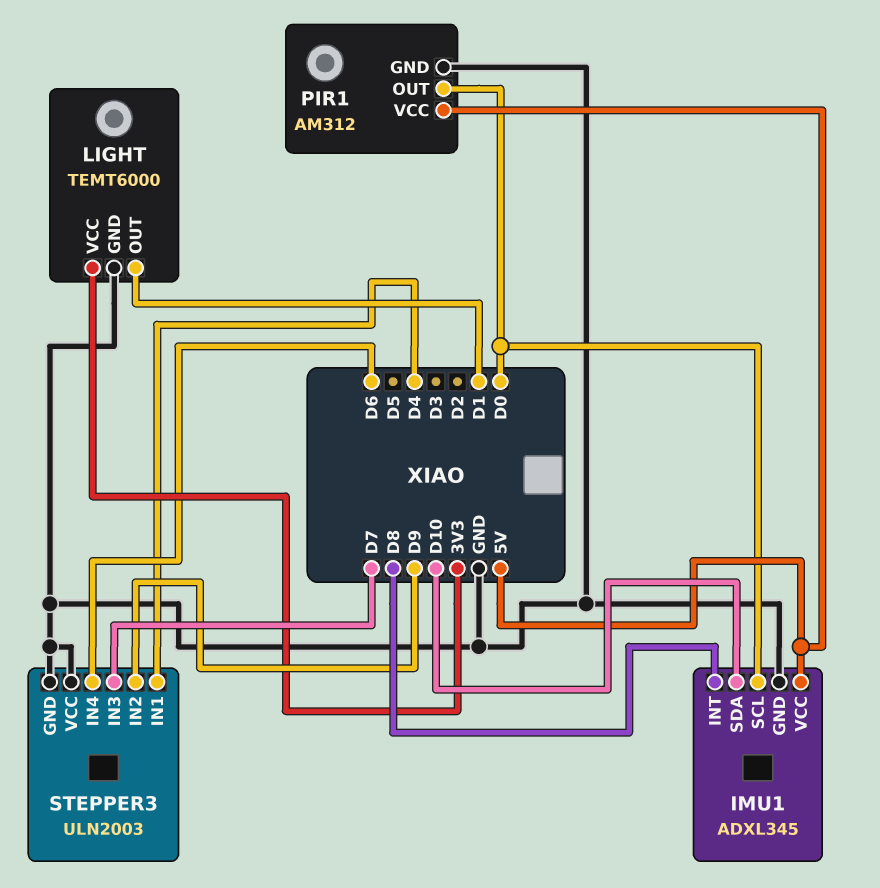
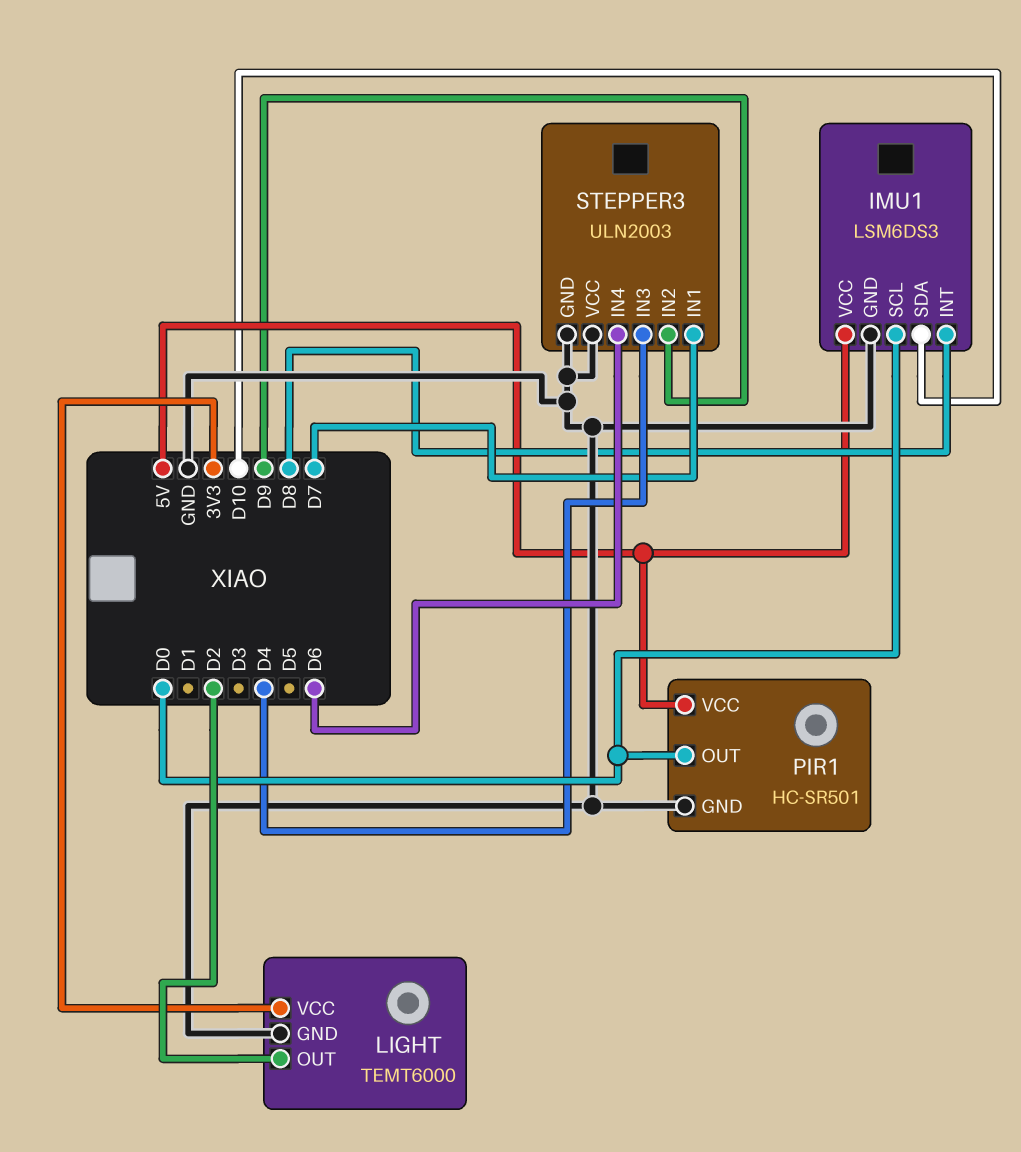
IMU1: ADXL345 -> LSM6DS3
LIGHT pin OUT: D1 -> D2
PIR1: AM312 -> HC-SR501
STEPPER3 pin IN1: D4 -> D7
STEPPER3 pin IN3: D7 -> D4

